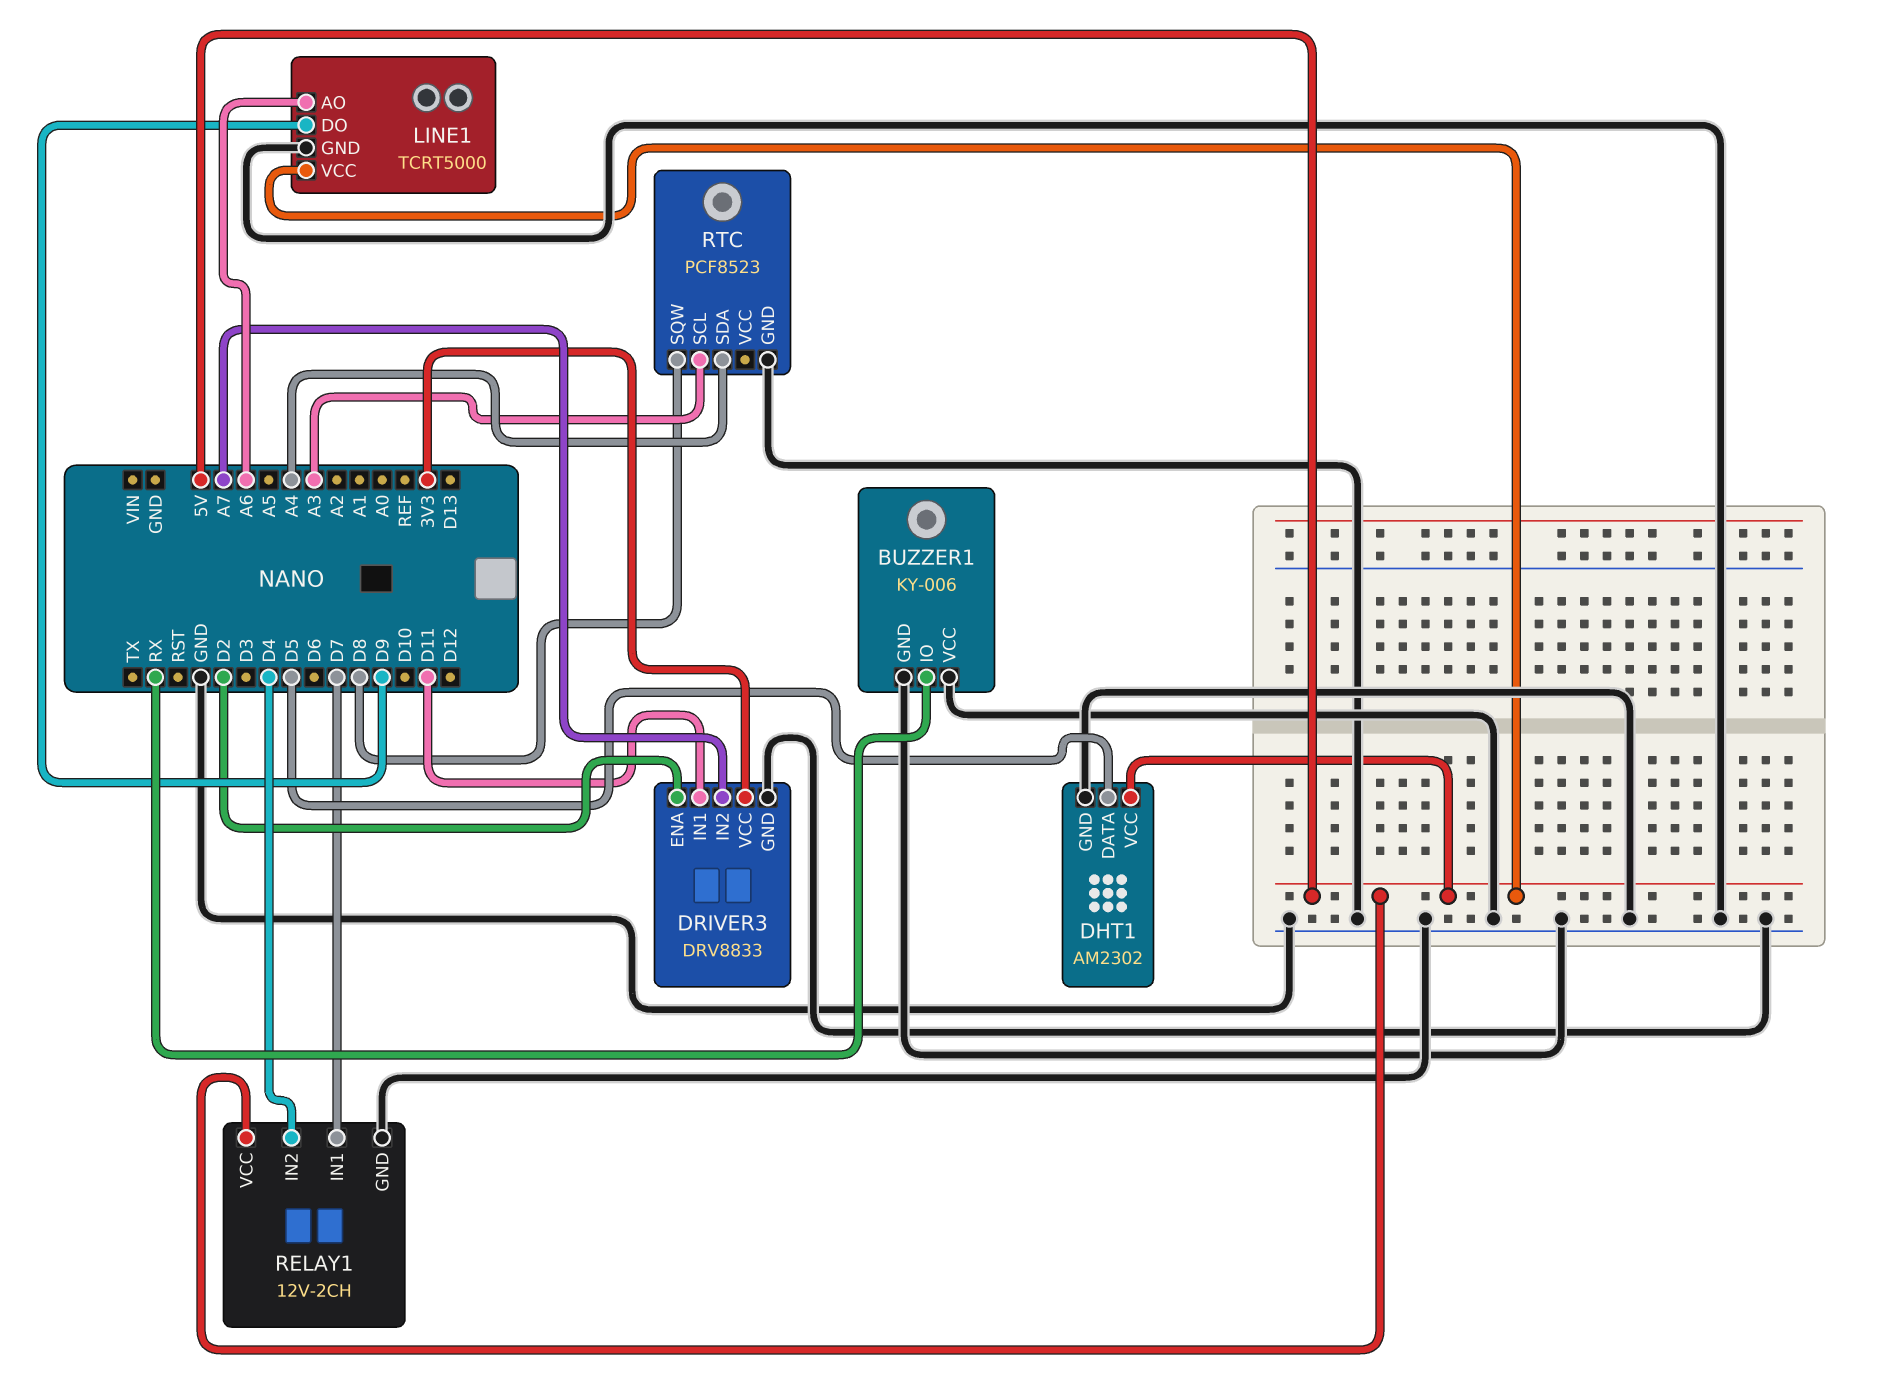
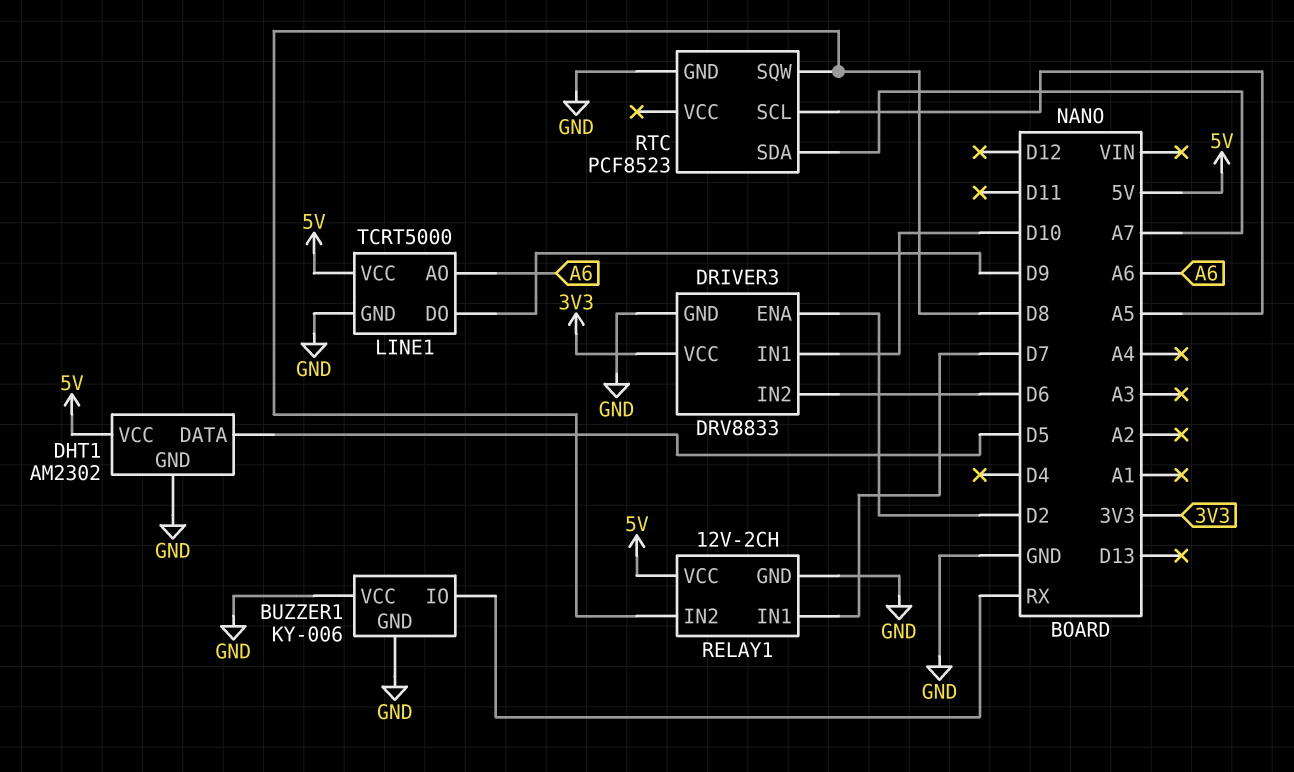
DRIVER3 pin IN1: D11 -> D10
DRIVER3 pin IN2: A7 -> D6
RELAY1 pin IN2: D4 -> D8
RTC pin SCL: A3 -> A5
RTC pin SDA: A4 -> A7

